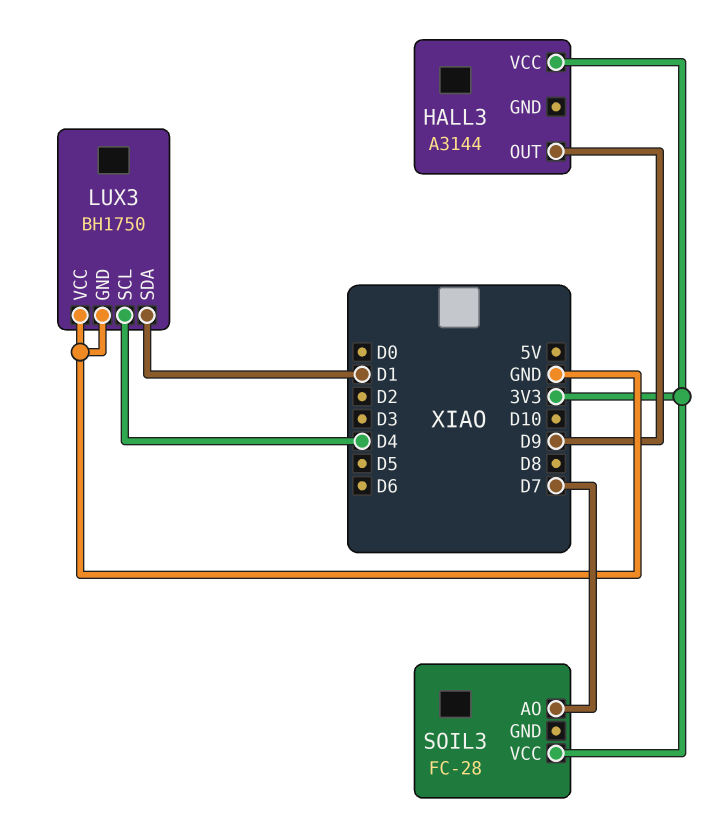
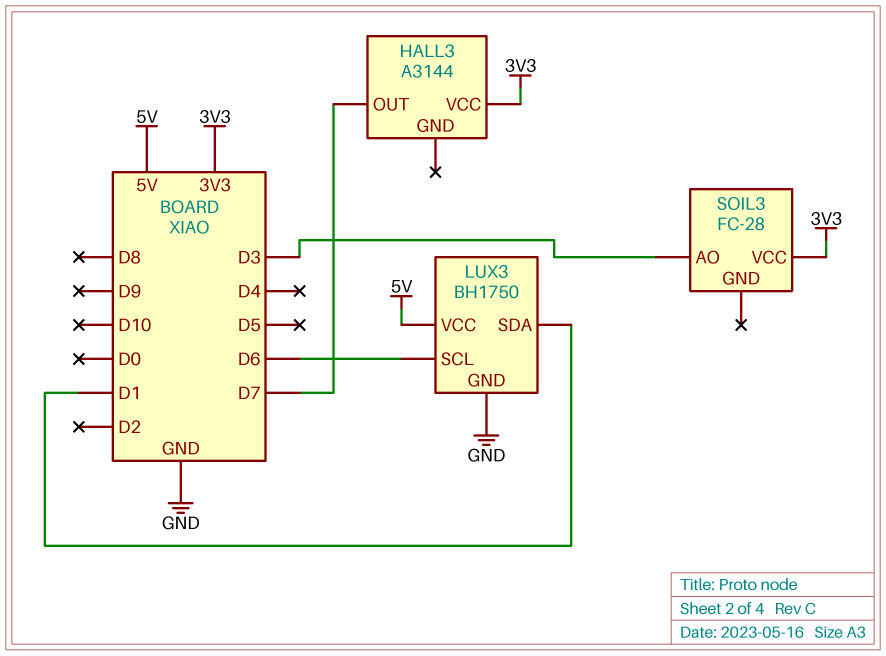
HALL3 pin OUT: D9 -> D7
LUX3 pin SCL: D4 -> D6
LUX3 pin VCC: GND -> 5V
SOIL3 pin AO: D7 -> D3

